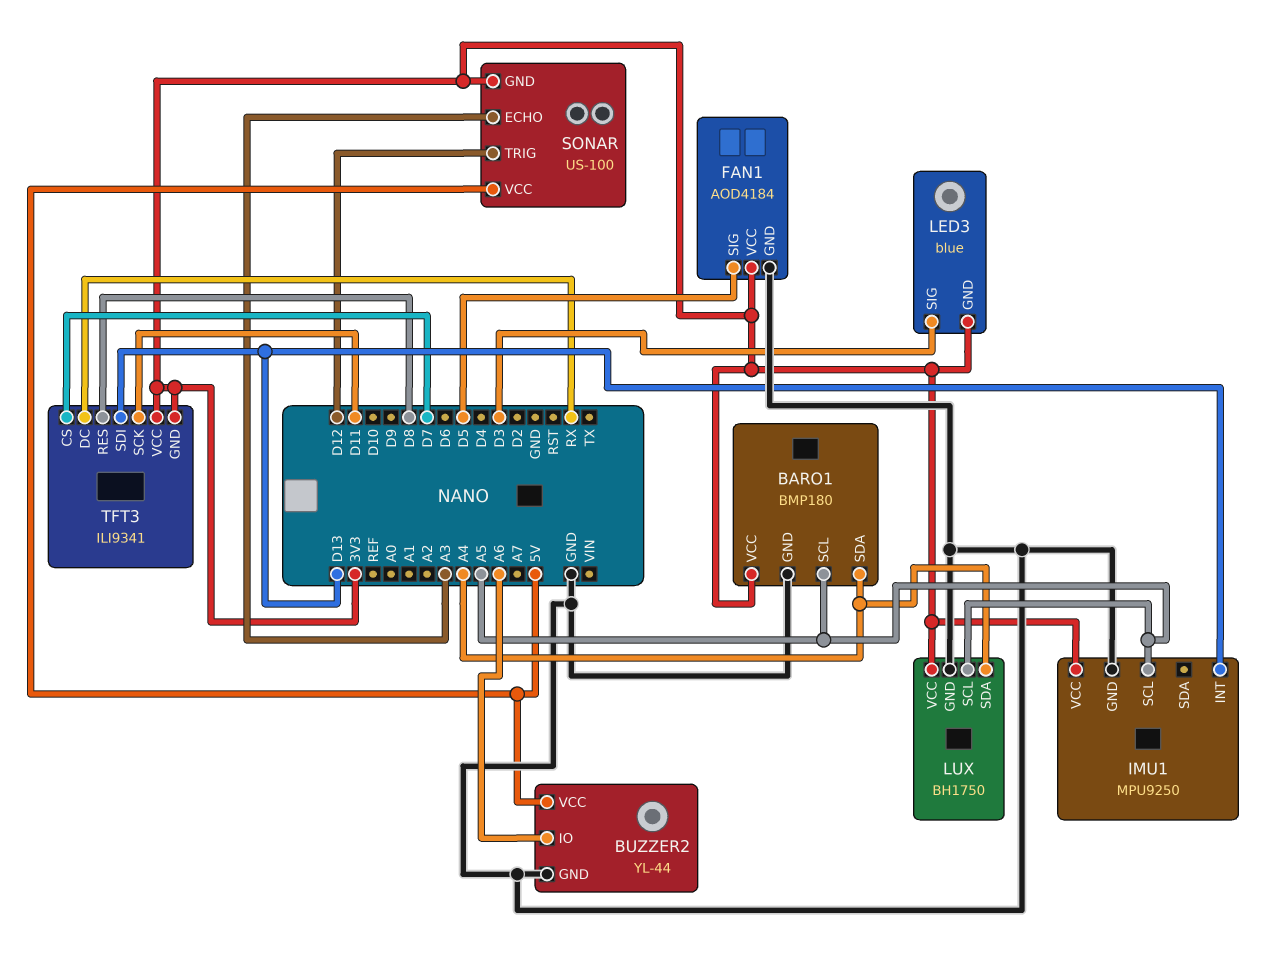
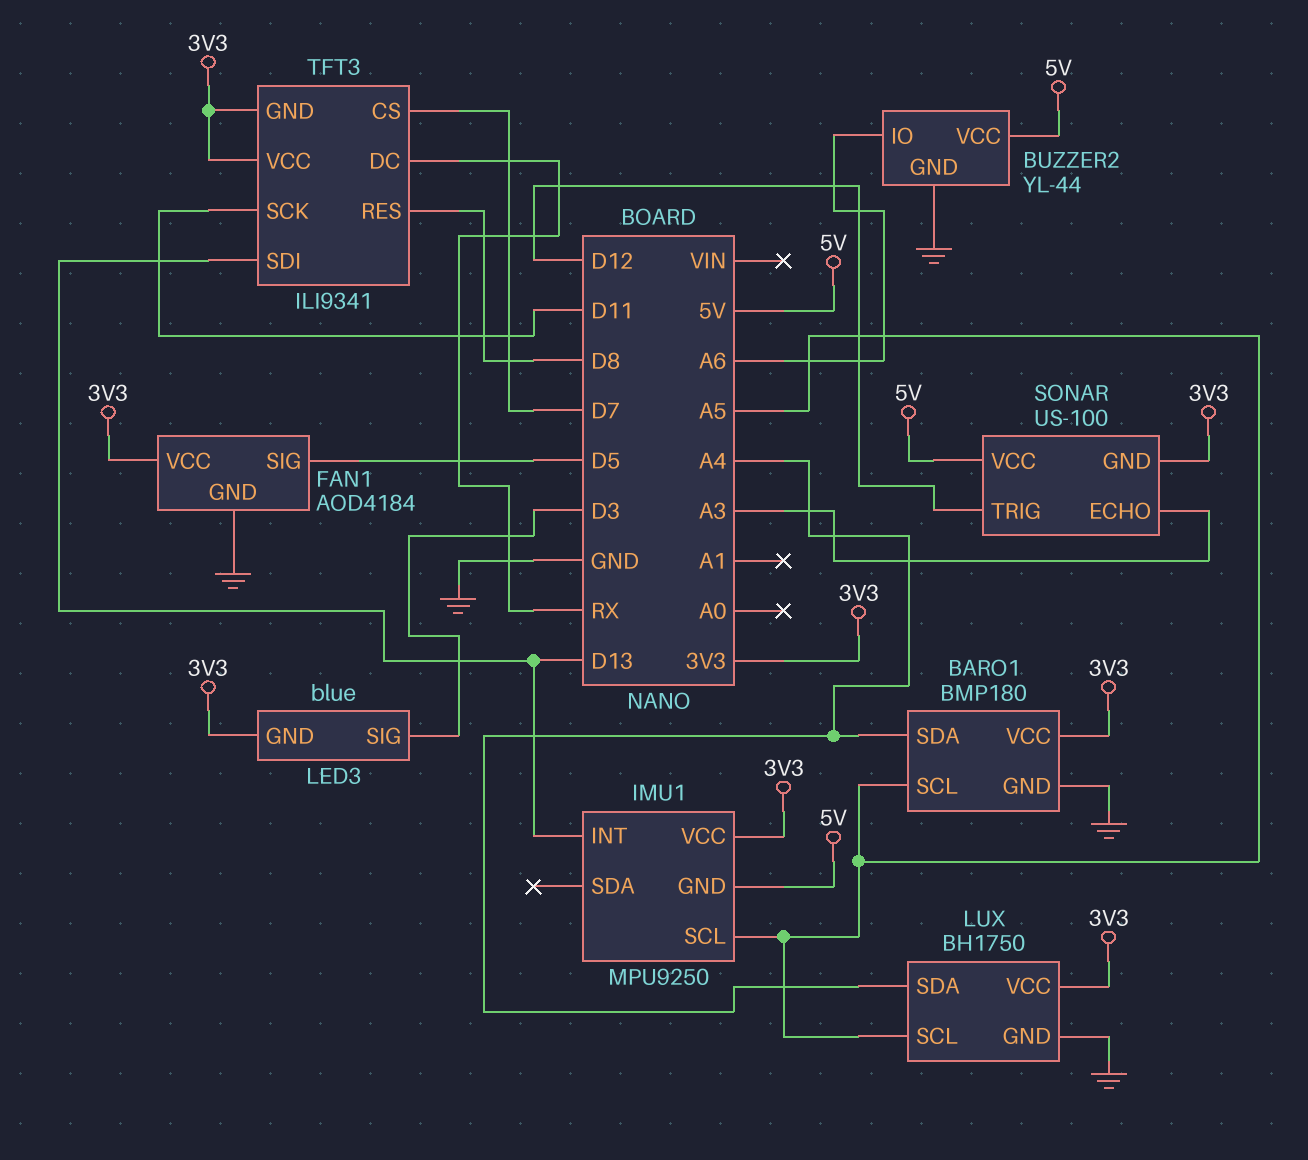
IMU1 pin GND: GND -> 5V

